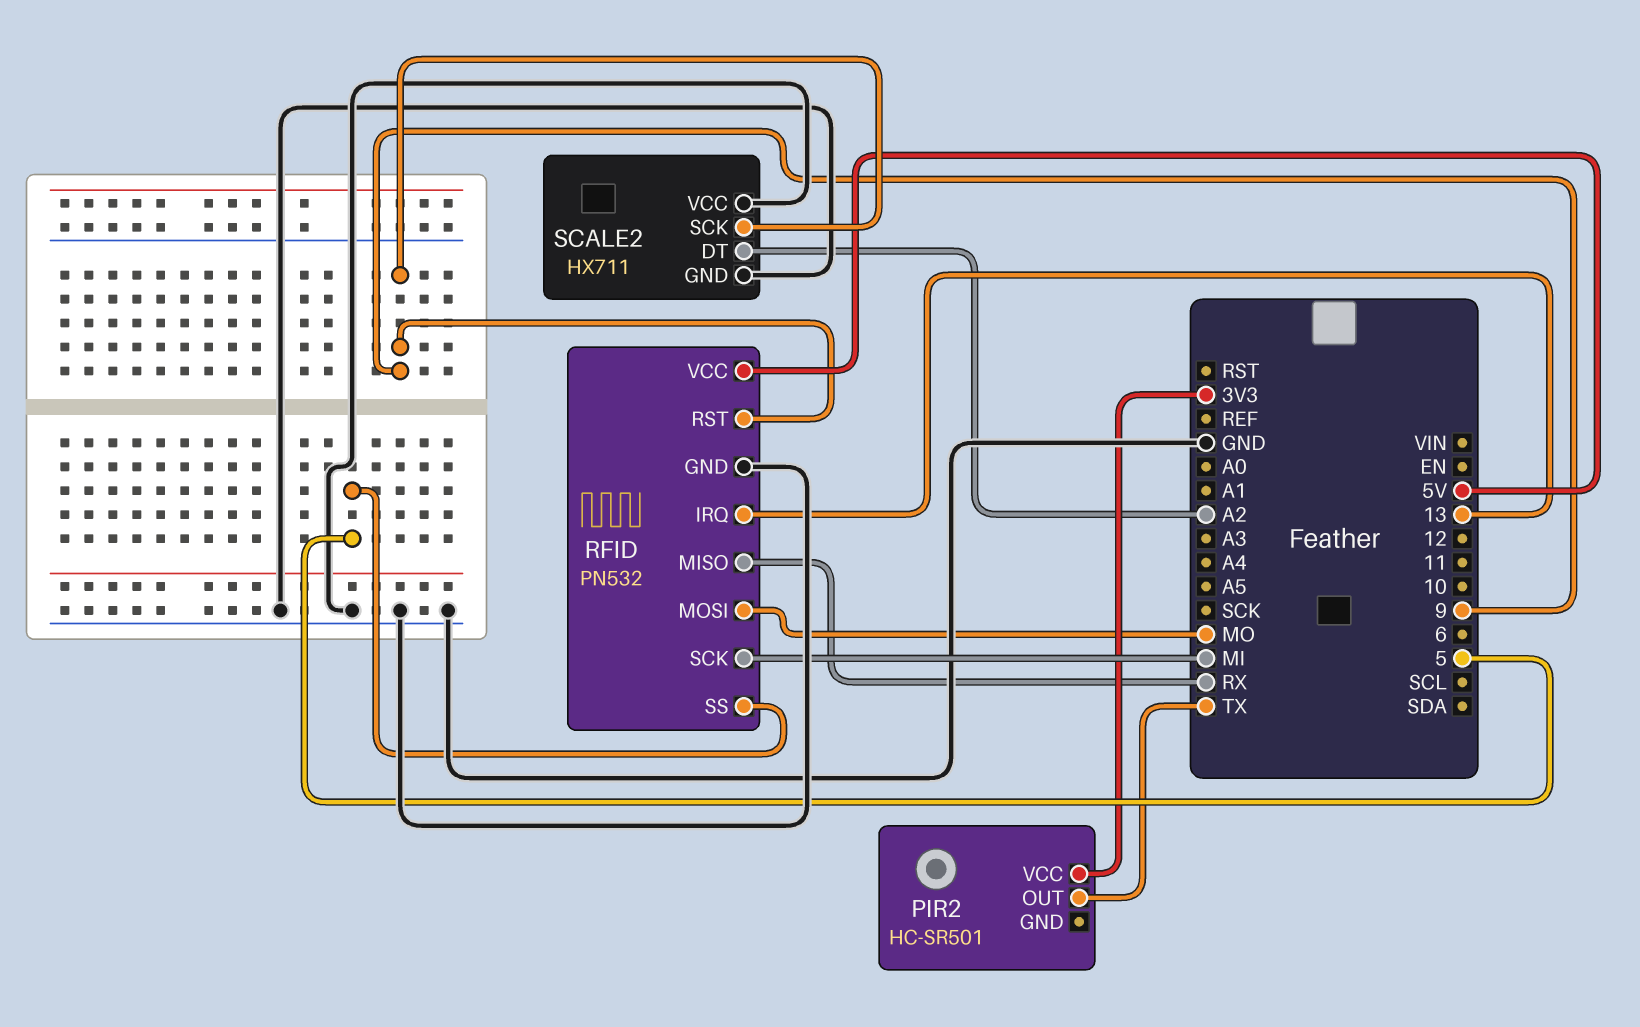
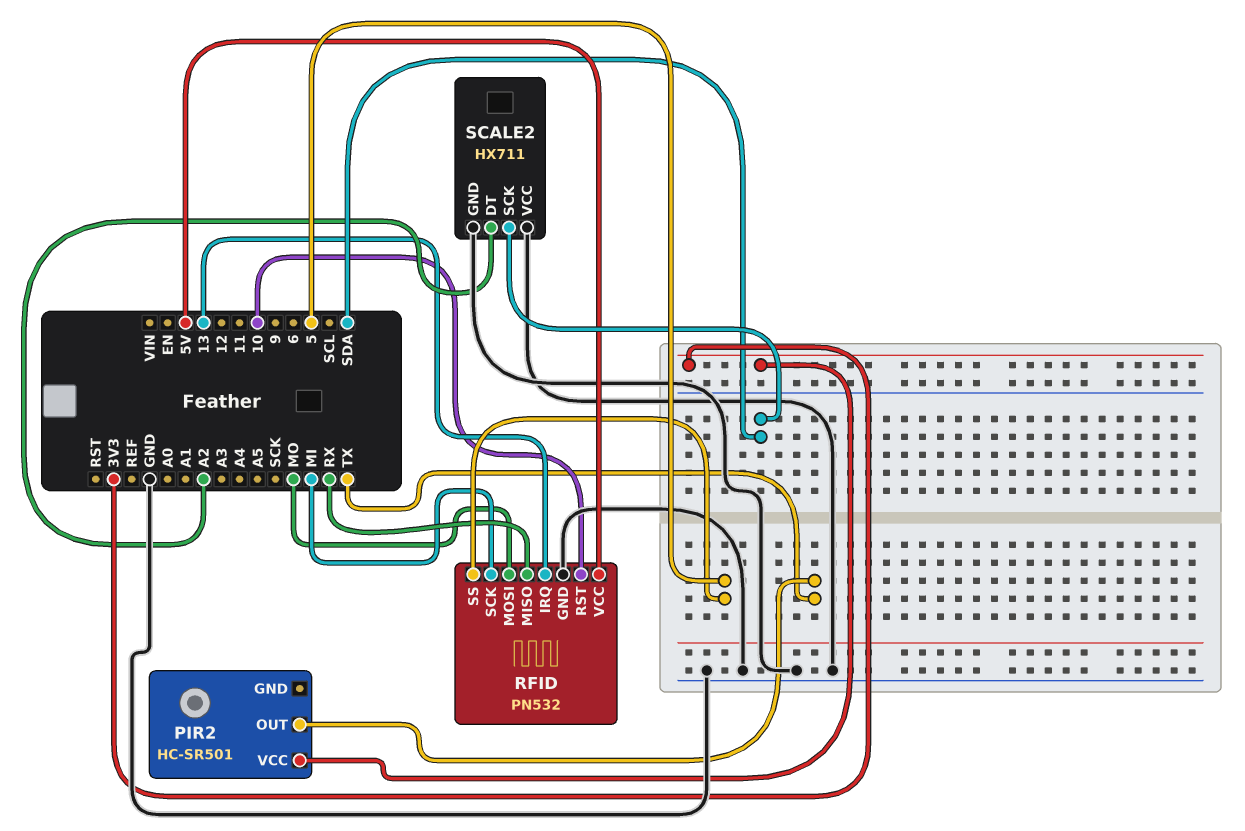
RFID pin RST: 9 -> 10
SCALE2 pin SCK: 9 -> SDA

